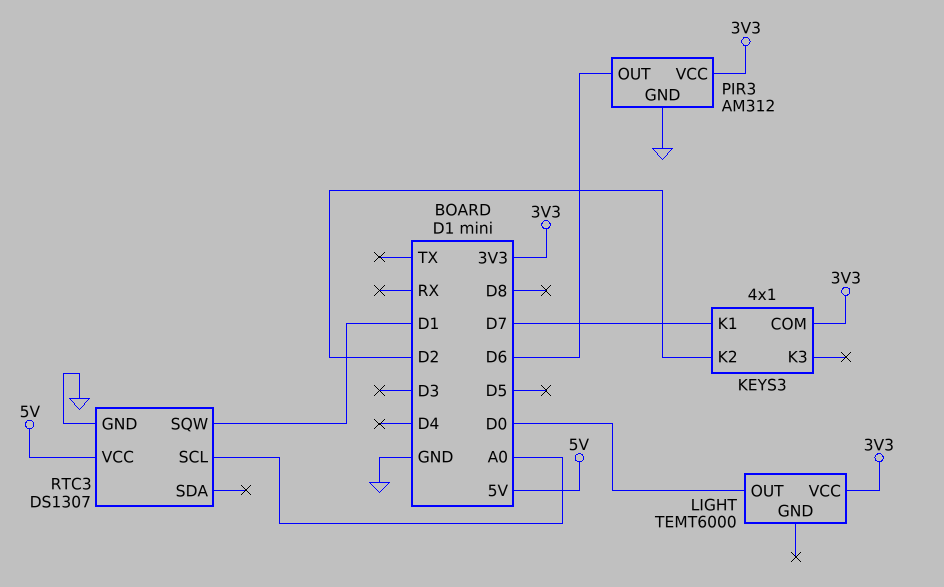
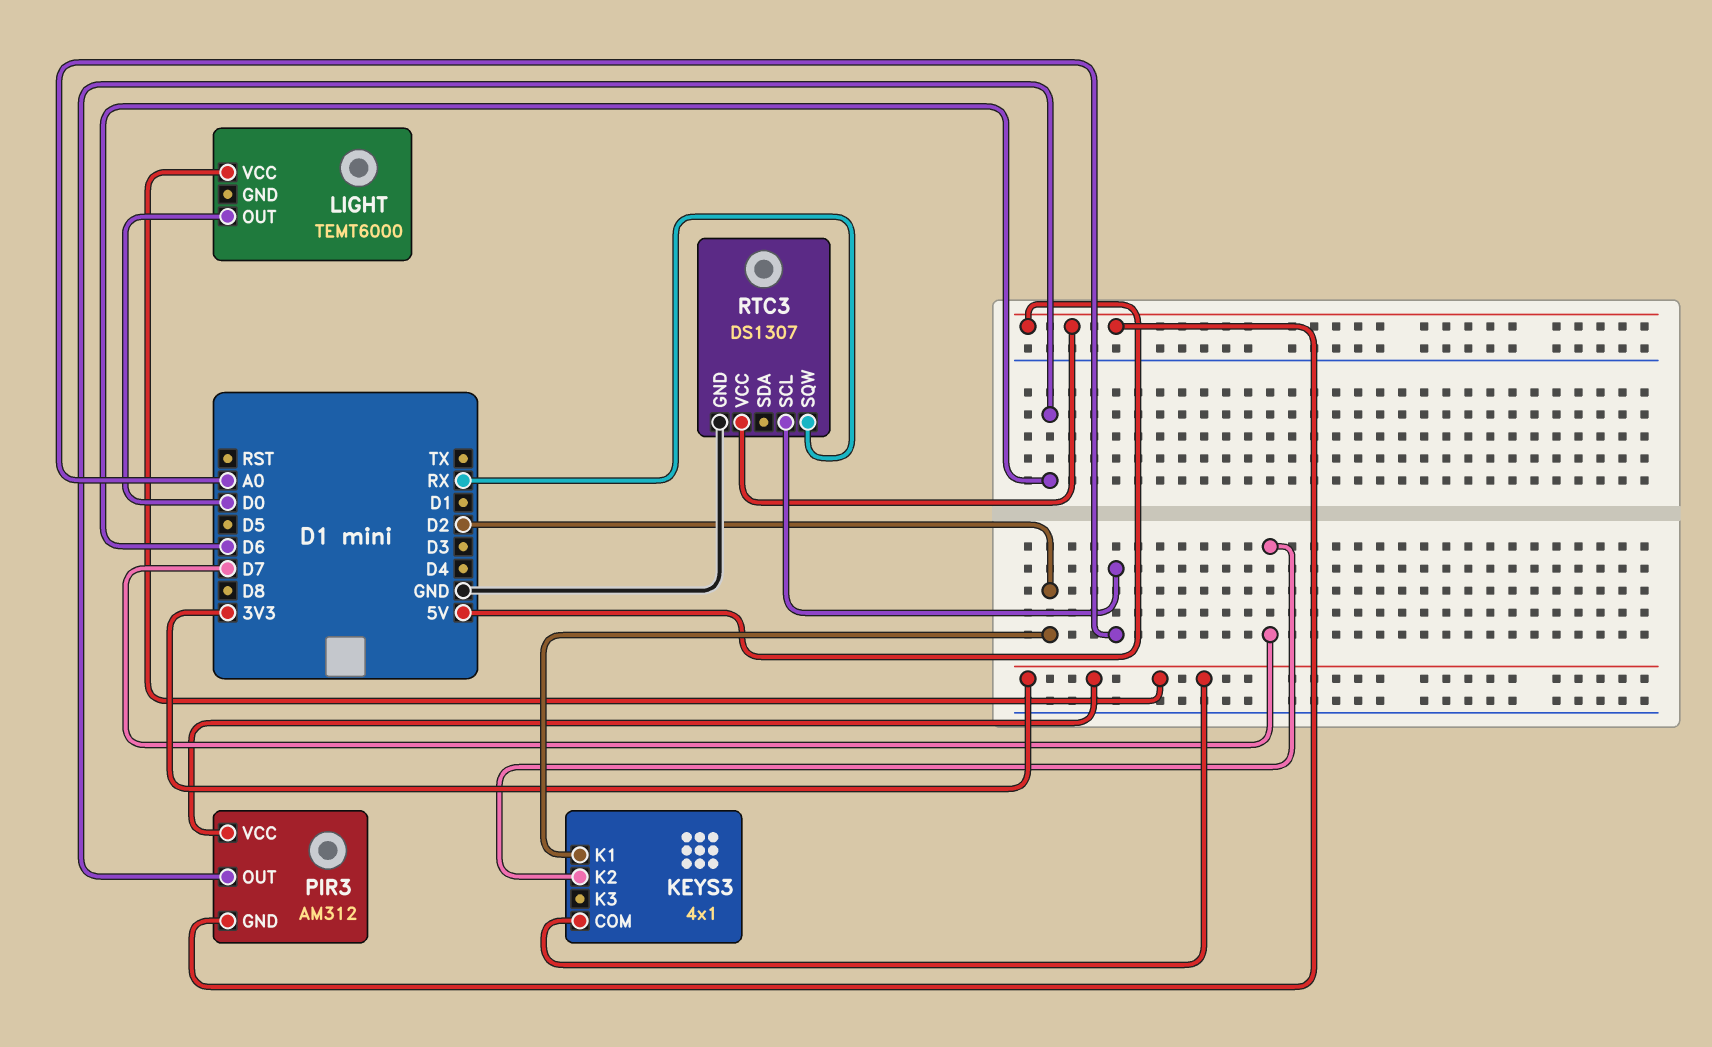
KEYS3 pin K1: D7 -> D2
KEYS3 pin K2: D2 -> D7
PIR3 pin GND: GND -> 5V
RTC3 pin SQW: D1 -> RX

